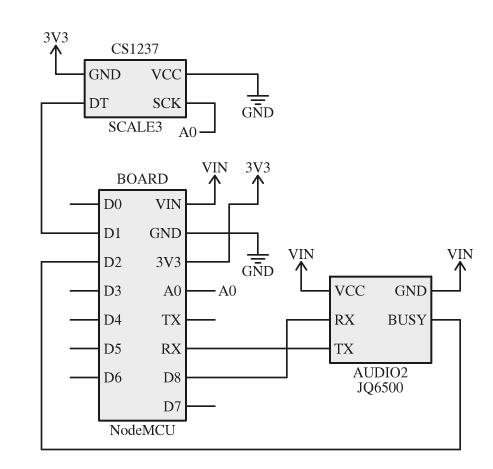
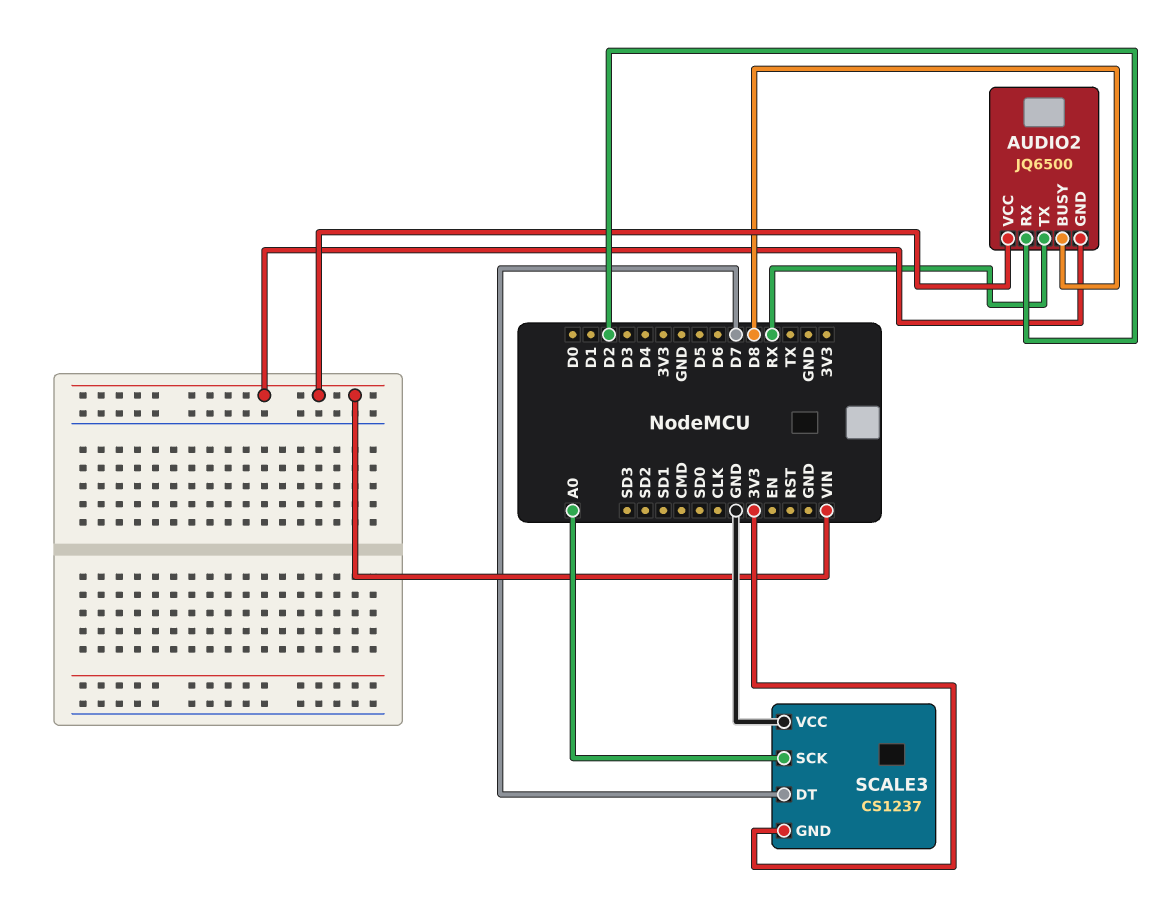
AUDIO2 pin BUSY: D2 -> D8
AUDIO2 pin RX: D8 -> D2
SCALE3 pin DT: D1 -> D7

